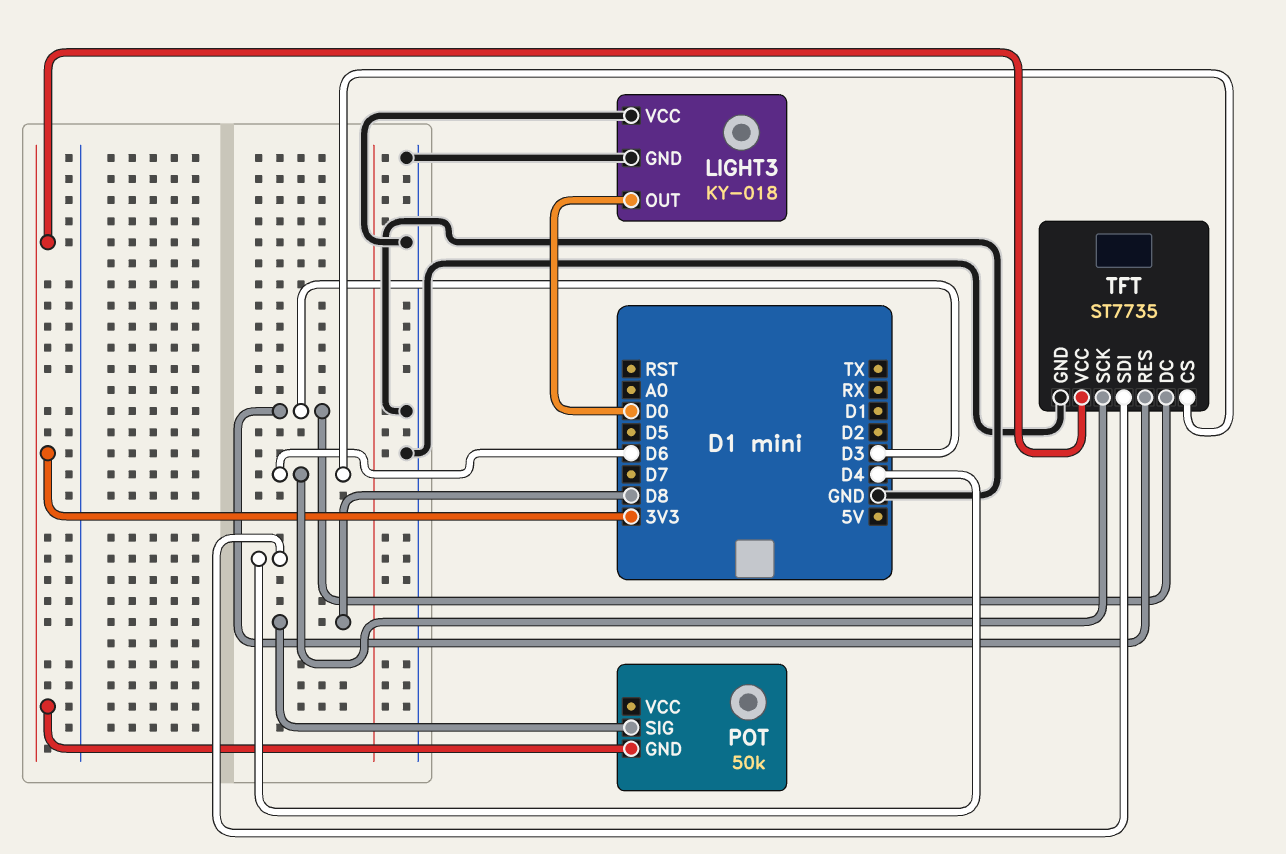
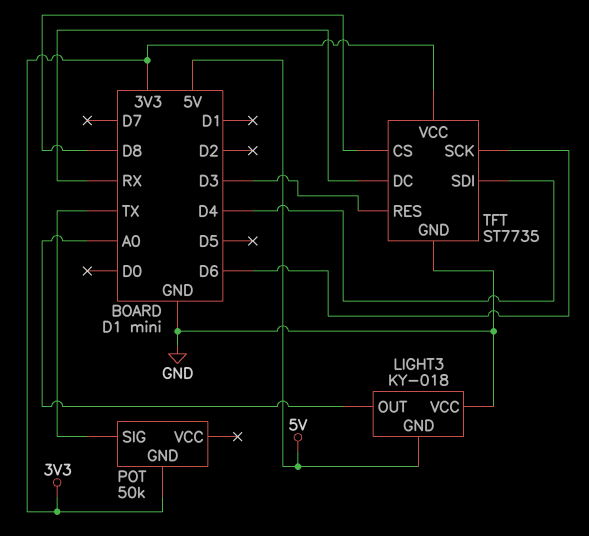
LIGHT3 pin GND: GND -> 5V
LIGHT3 pin OUT: D0 -> A0
POT pin SIG: D8 -> TX
TFT pin CS: D6 -> D8
TFT pin DC: D3 -> RX

